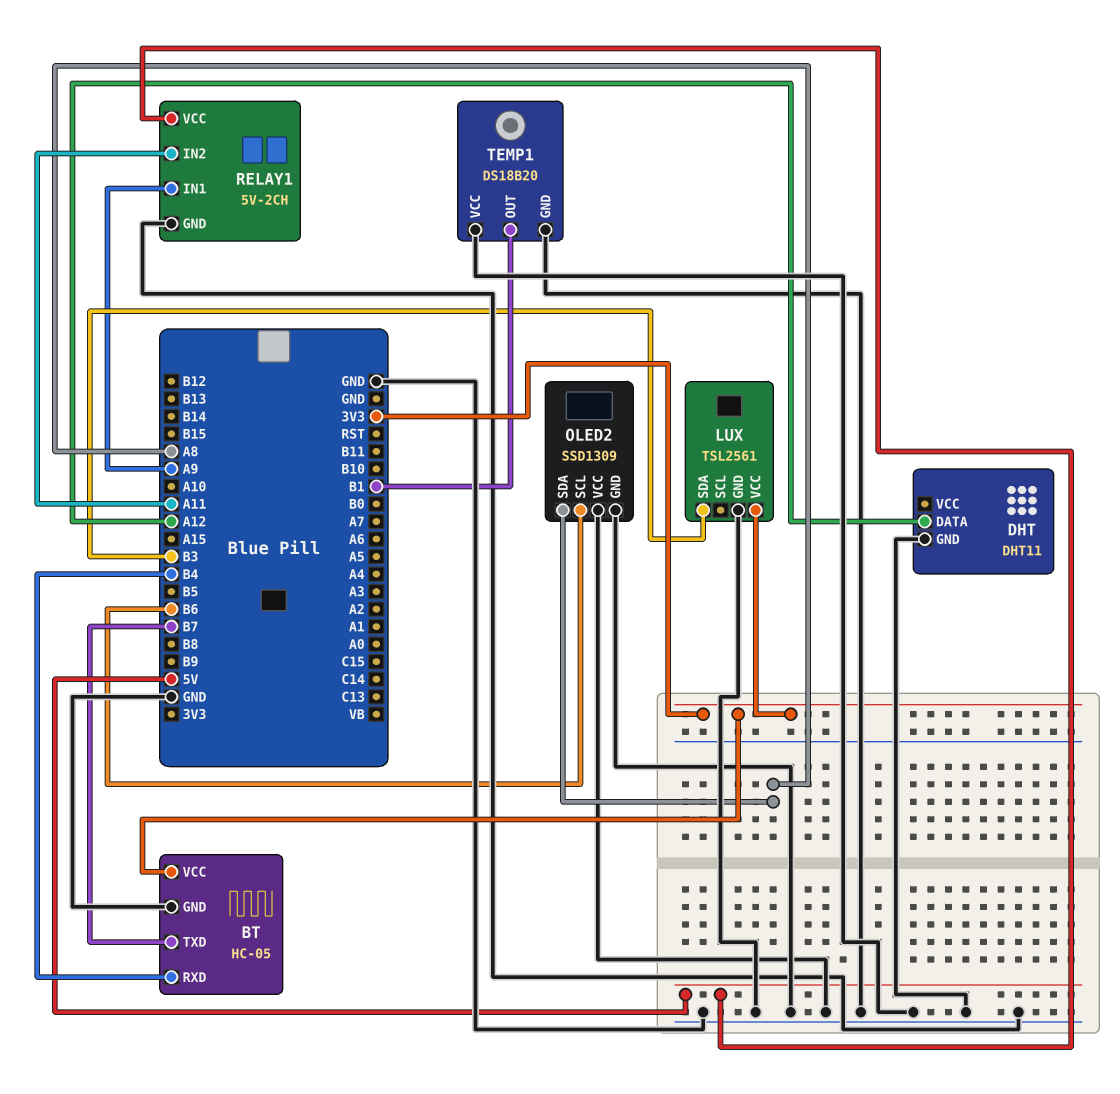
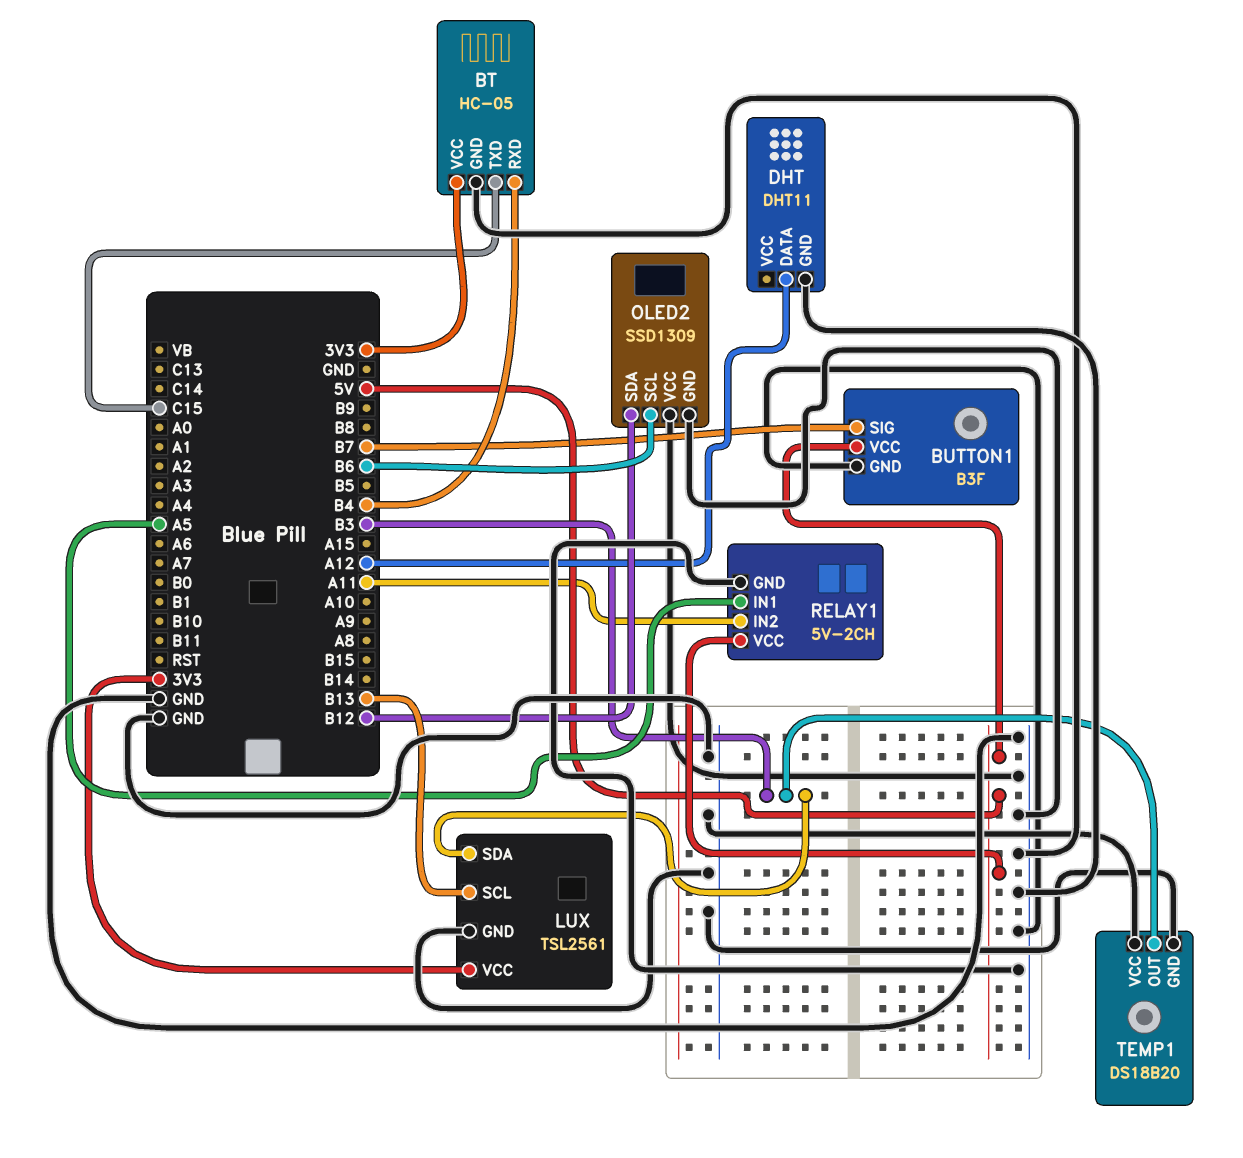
BT pin TXD: B7 -> C15
BUTTON1: none -> B3F
BUTTON1 pin GND: none -> GND
BUTTON1 pin SIG: none -> B7
BUTTON1 pin VCC: none -> 5V
LUX pin SCL: none -> B13
OLED2 pin SDA: A8 -> B12
RELAY1 pin IN1: A9 -> A5
TEMP1 pin OUT: B1 -> B3

